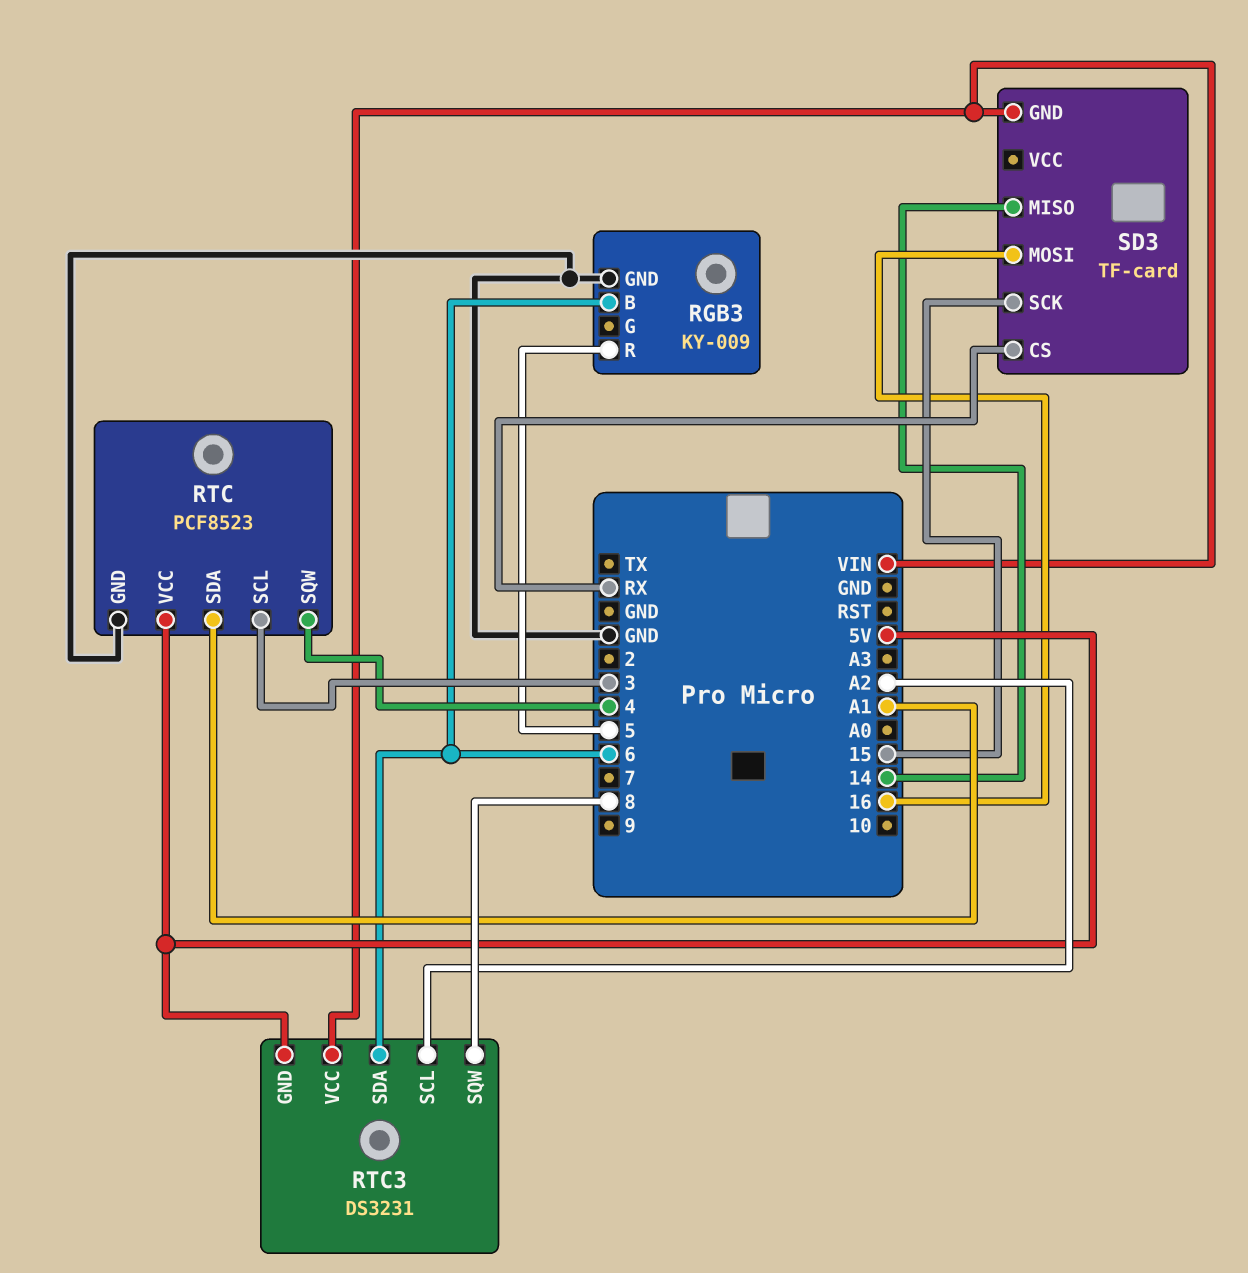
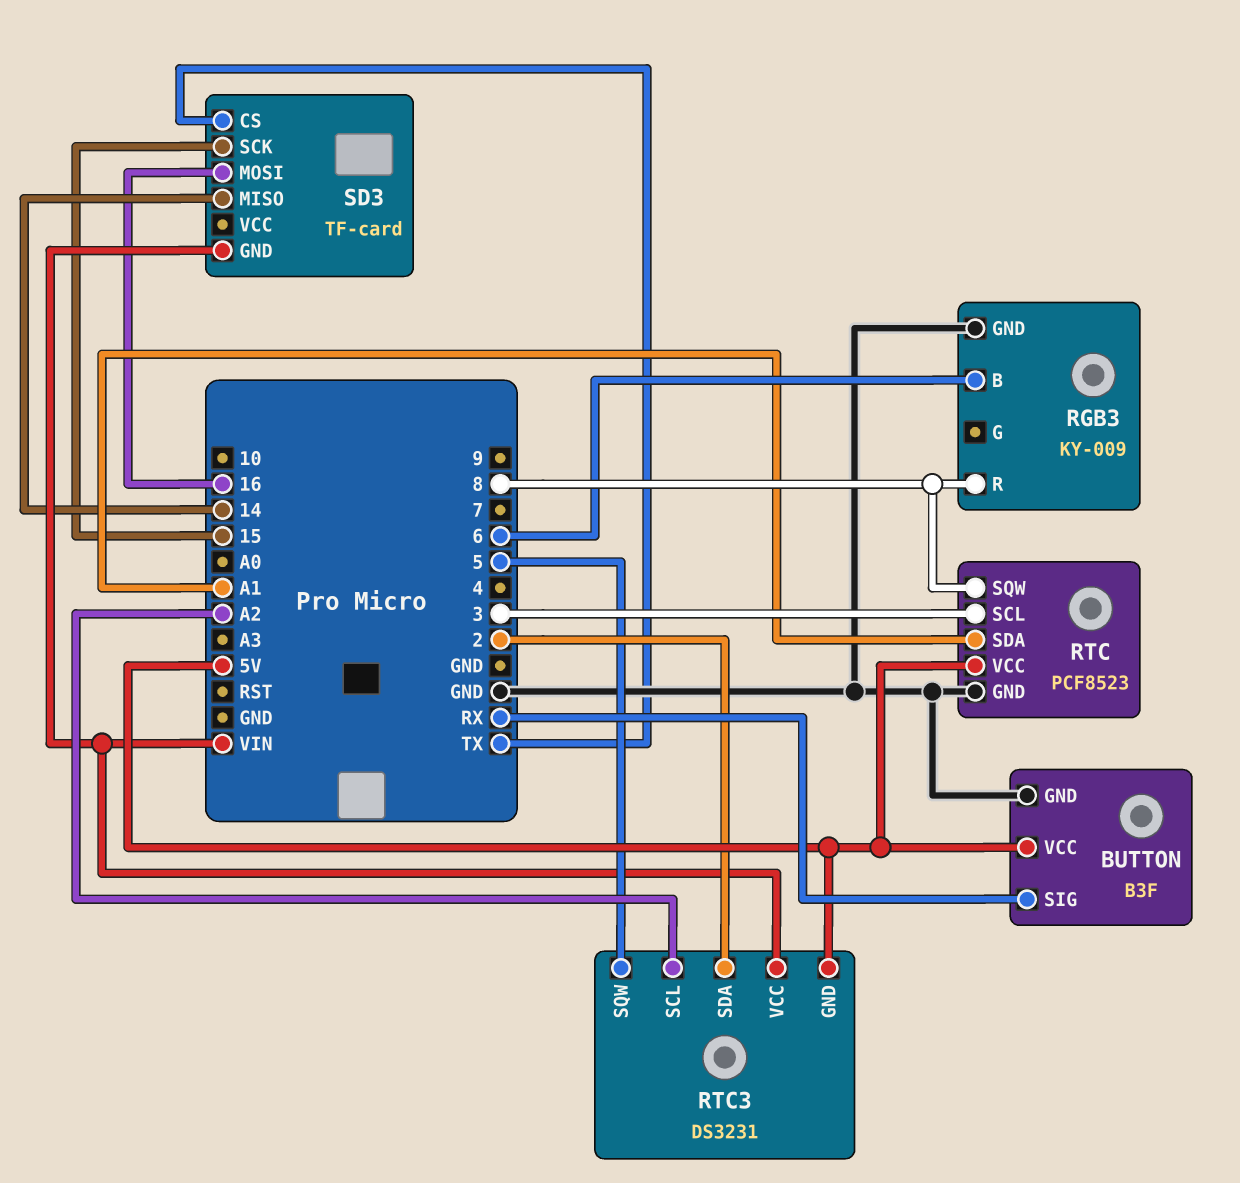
BUTTON: none -> B3F
BUTTON pin GND: none -> GND
BUTTON pin SIG: none -> RX
BUTTON pin VCC: none -> 5V
RGB3 pin R: 5 -> 8
RTC pin SQW: 4 -> 8
RTC3 pin SDA: 6 -> 2
RTC3 pin SQW: 8 -> 5
SD3 pin CS: RX -> TX

